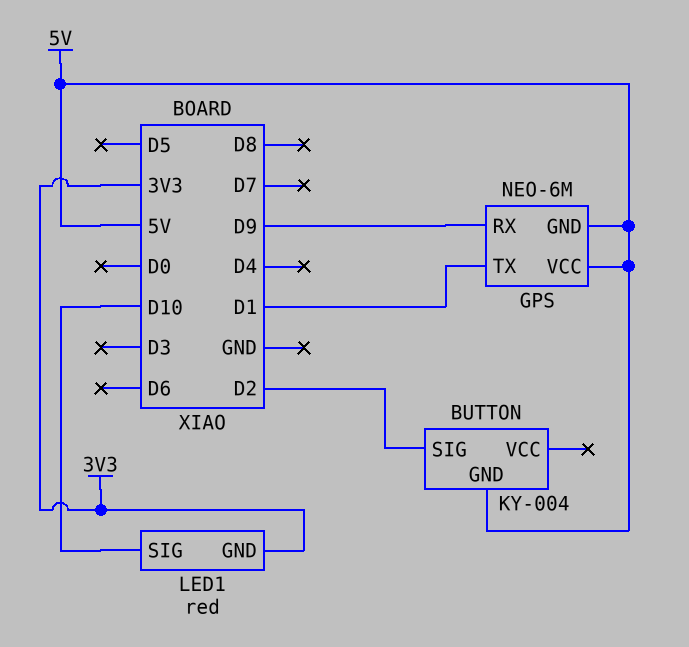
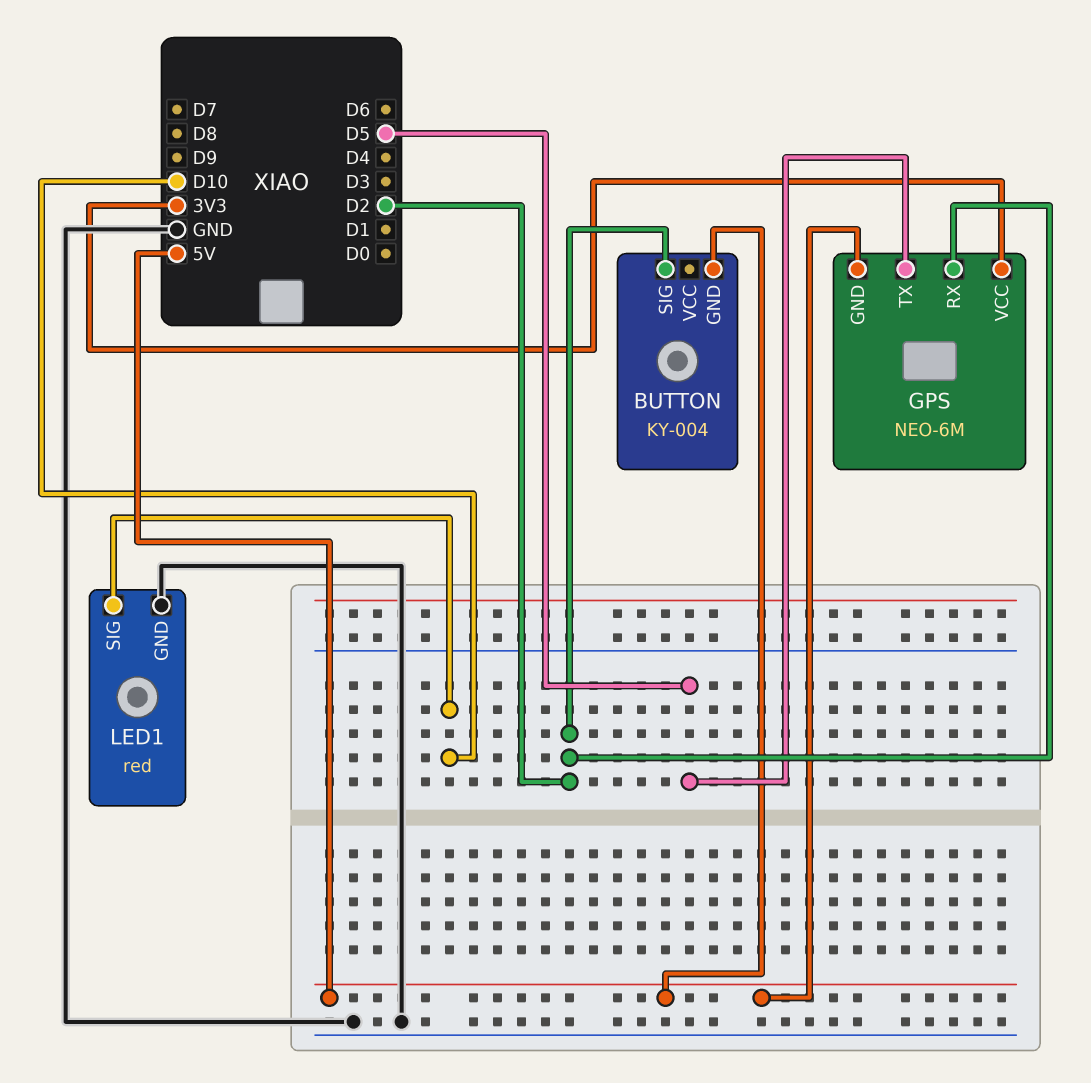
GPS pin RX: D9 -> D2
GPS pin TX: D1 -> D5
GPS pin VCC: 5V -> 3V3
LED1 pin GND: 3V3 -> GND

